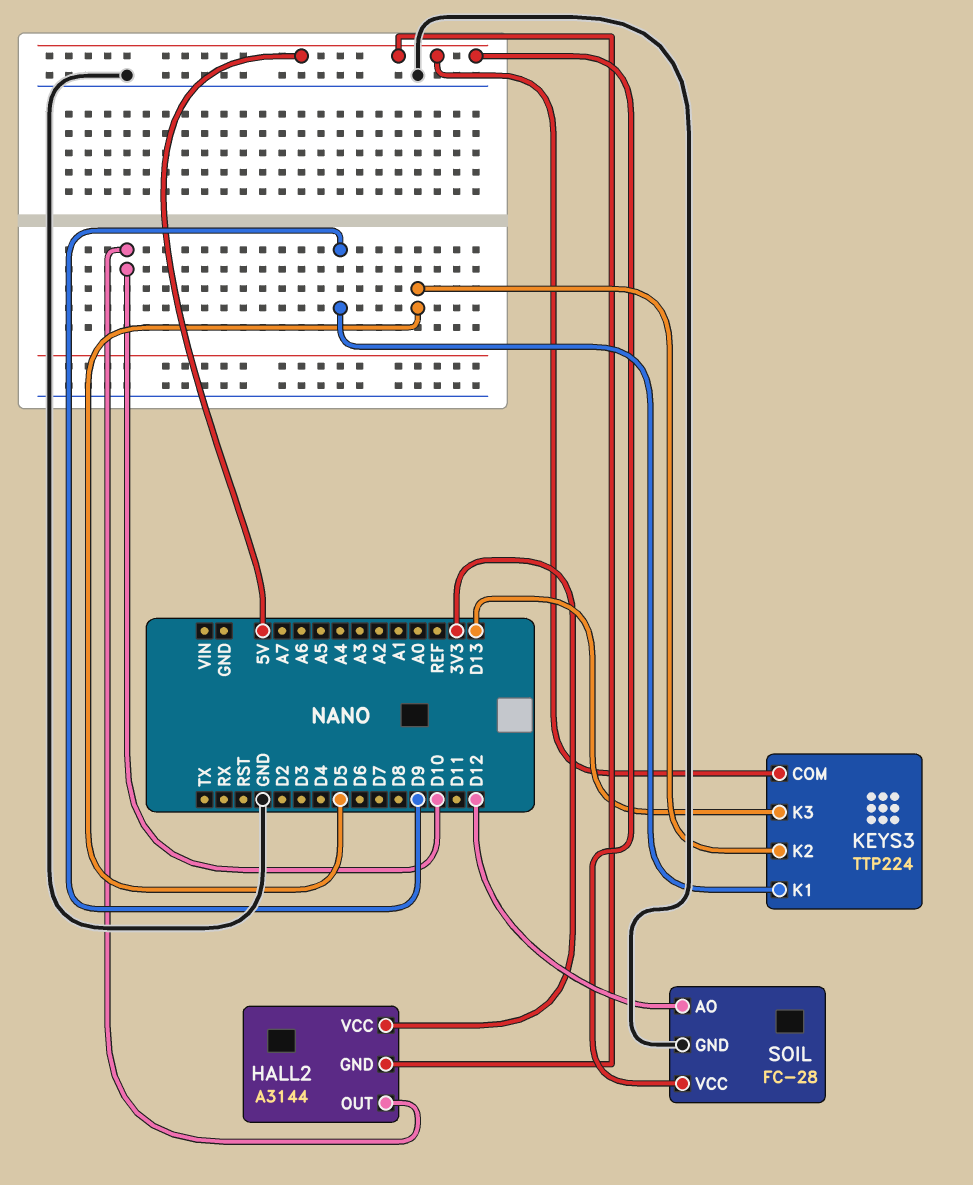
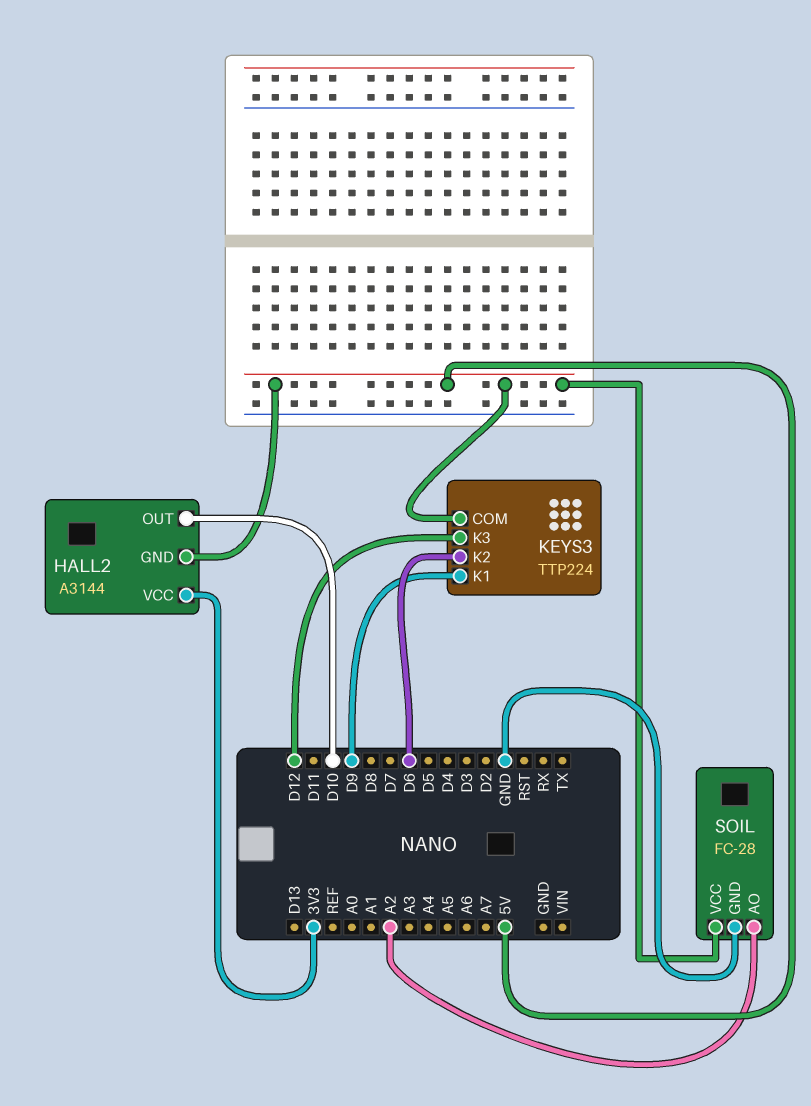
KEYS3 pin K2: D5 -> D6
KEYS3 pin K3: D13 -> D12
SOIL pin AO: D12 -> A2

